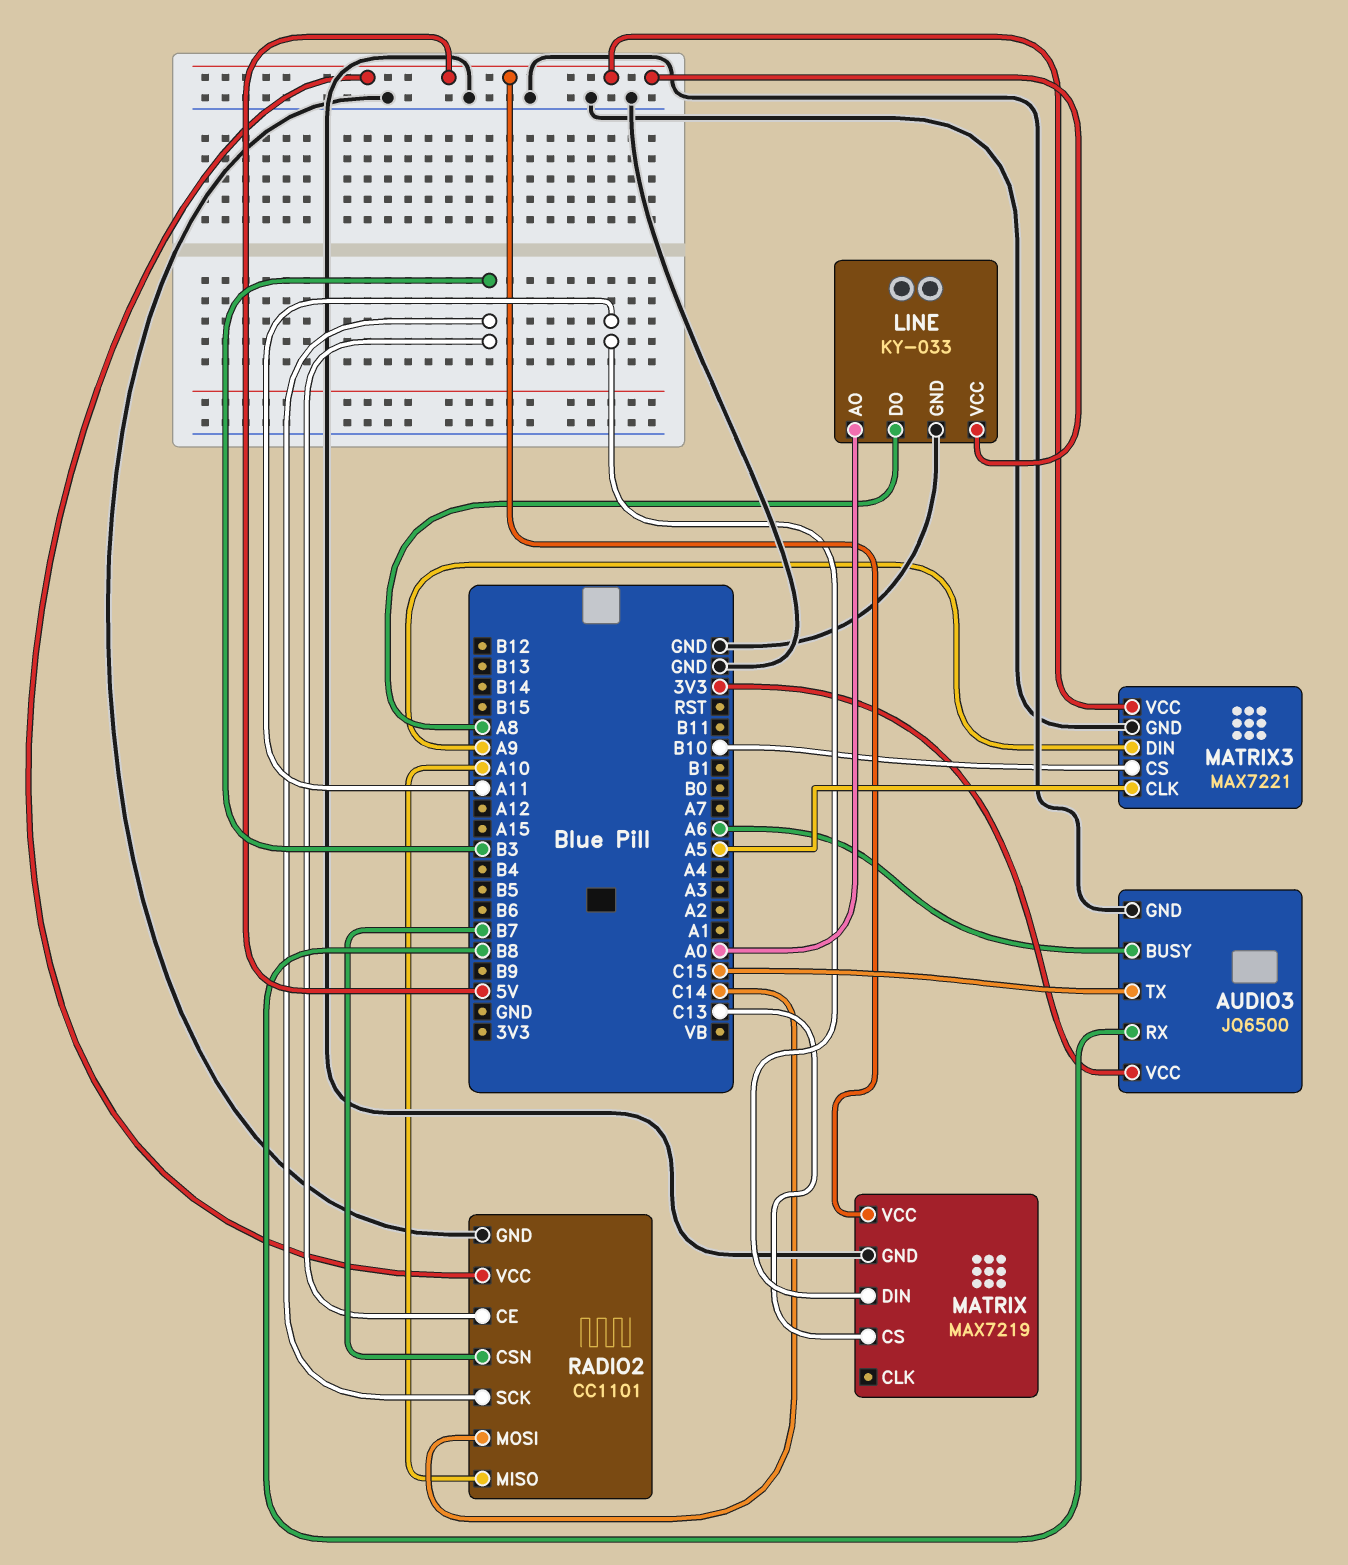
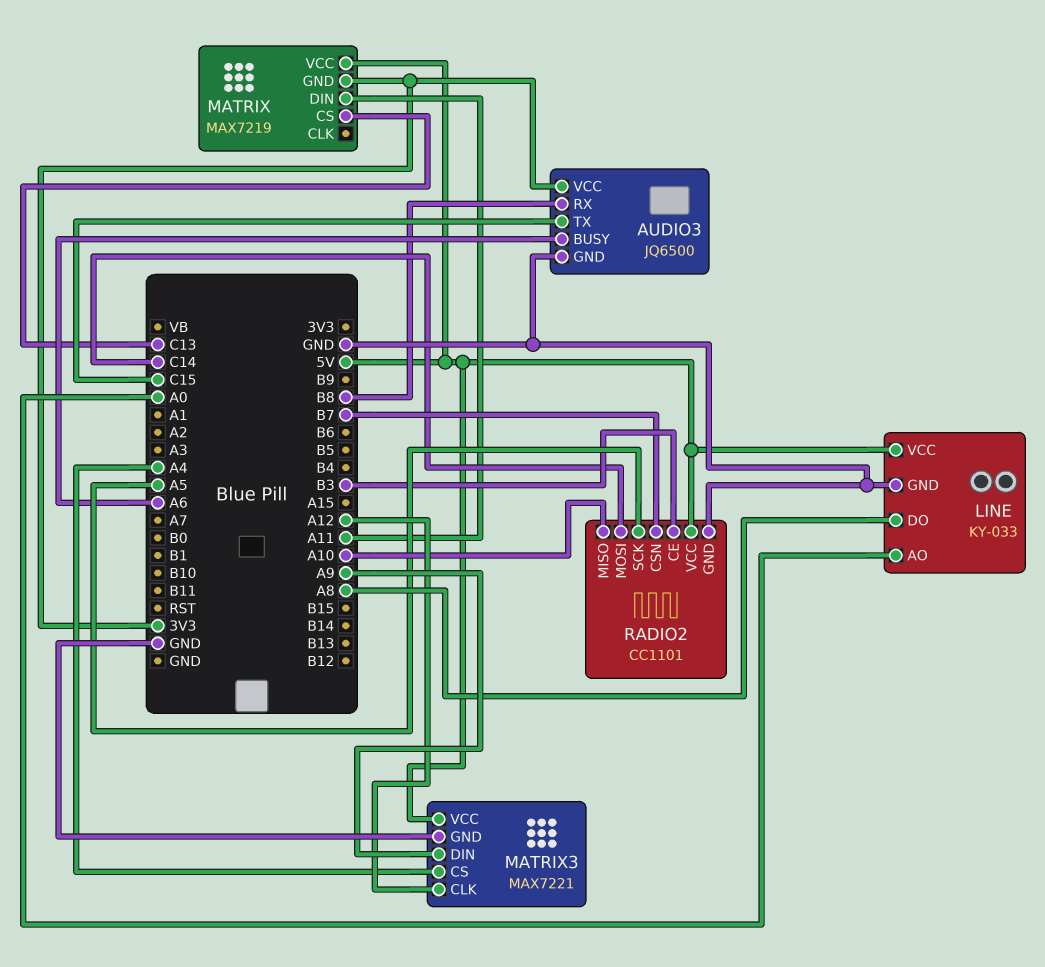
MATRIX pin GND: GND -> 3V3
MATRIX3 pin CLK: A5 -> A12
MATRIX3 pin CS: B10 -> A4
RADIO2 pin SCK: B3 -> A5

